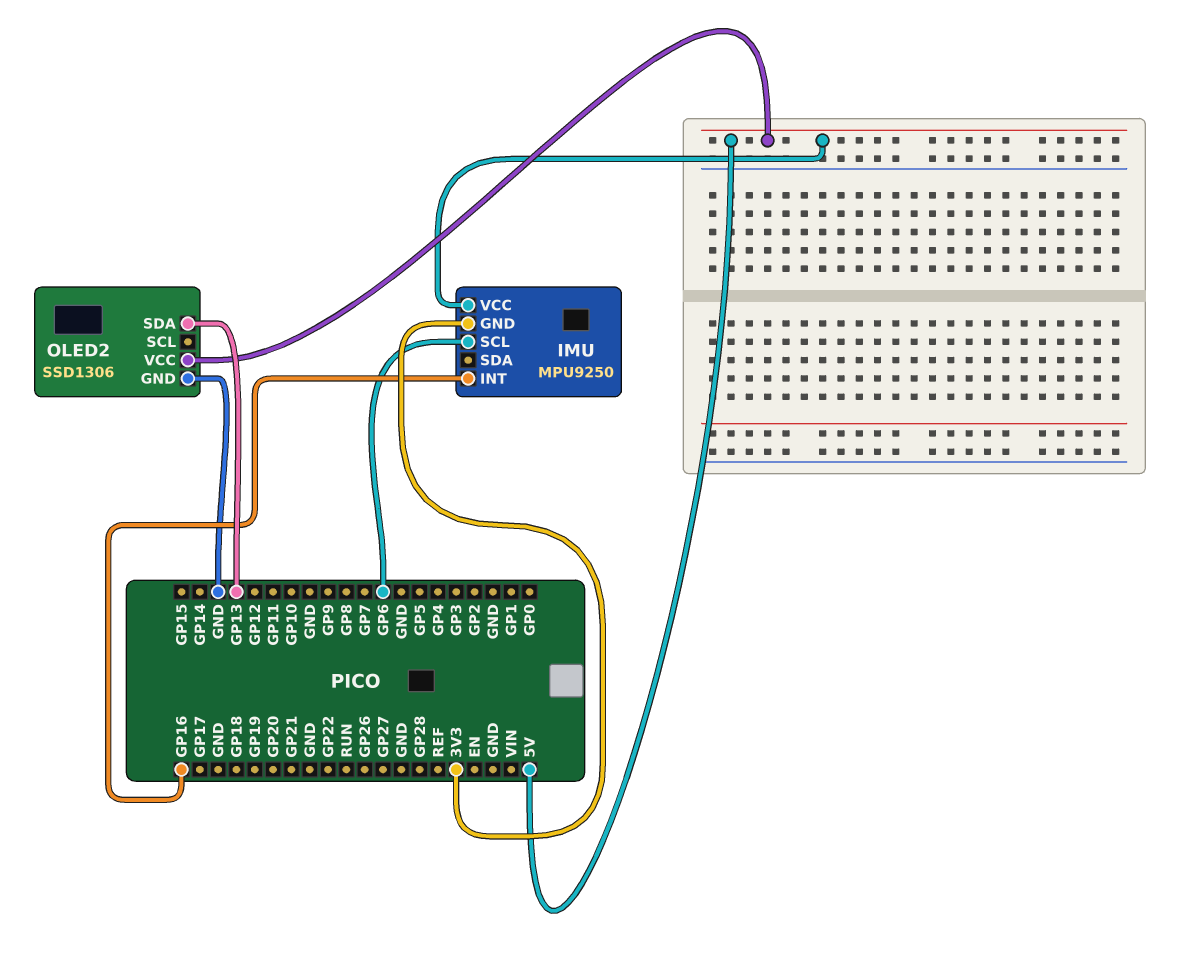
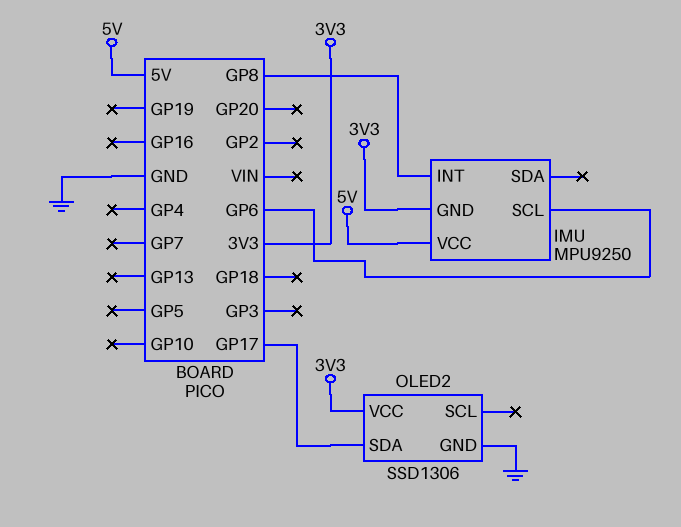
IMU pin INT: GP16 -> GP8
OLED2 pin SDA: GP13 -> GP17
OLED2 pin VCC: 5V -> 3V3

